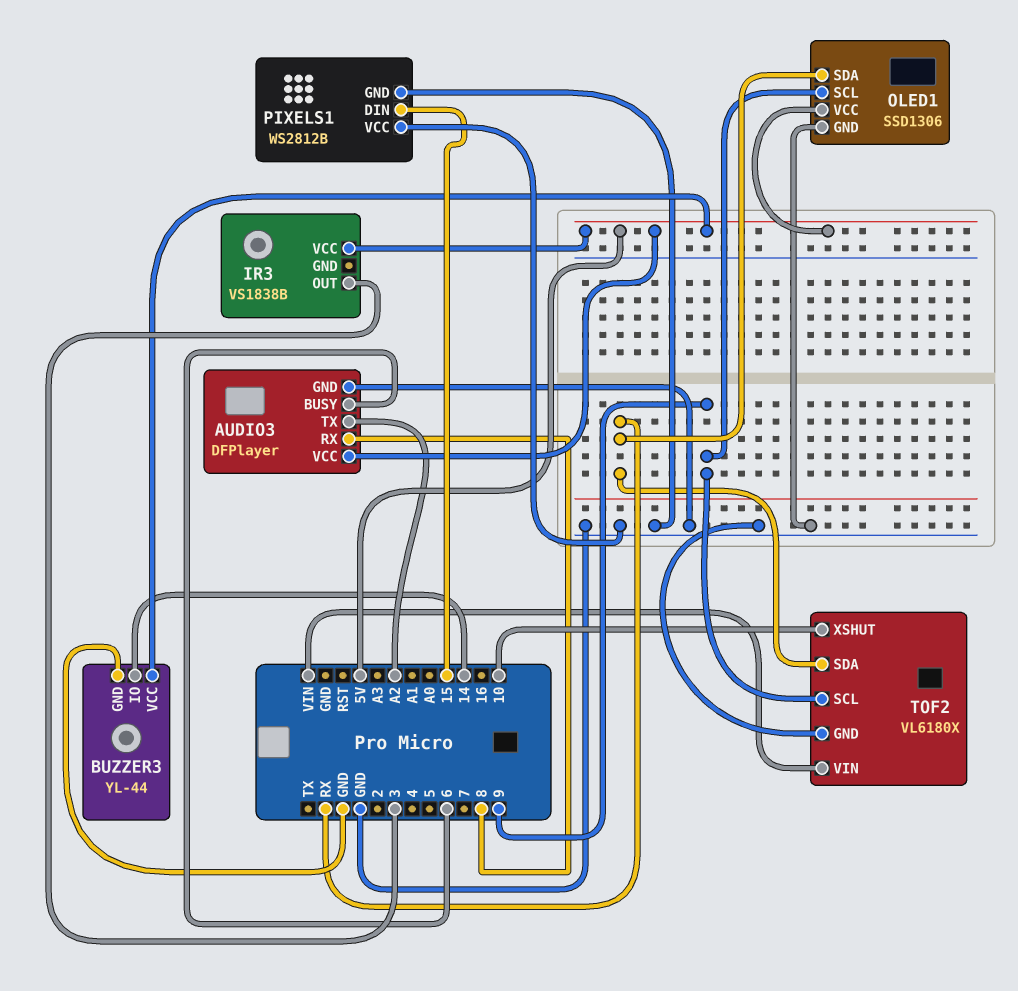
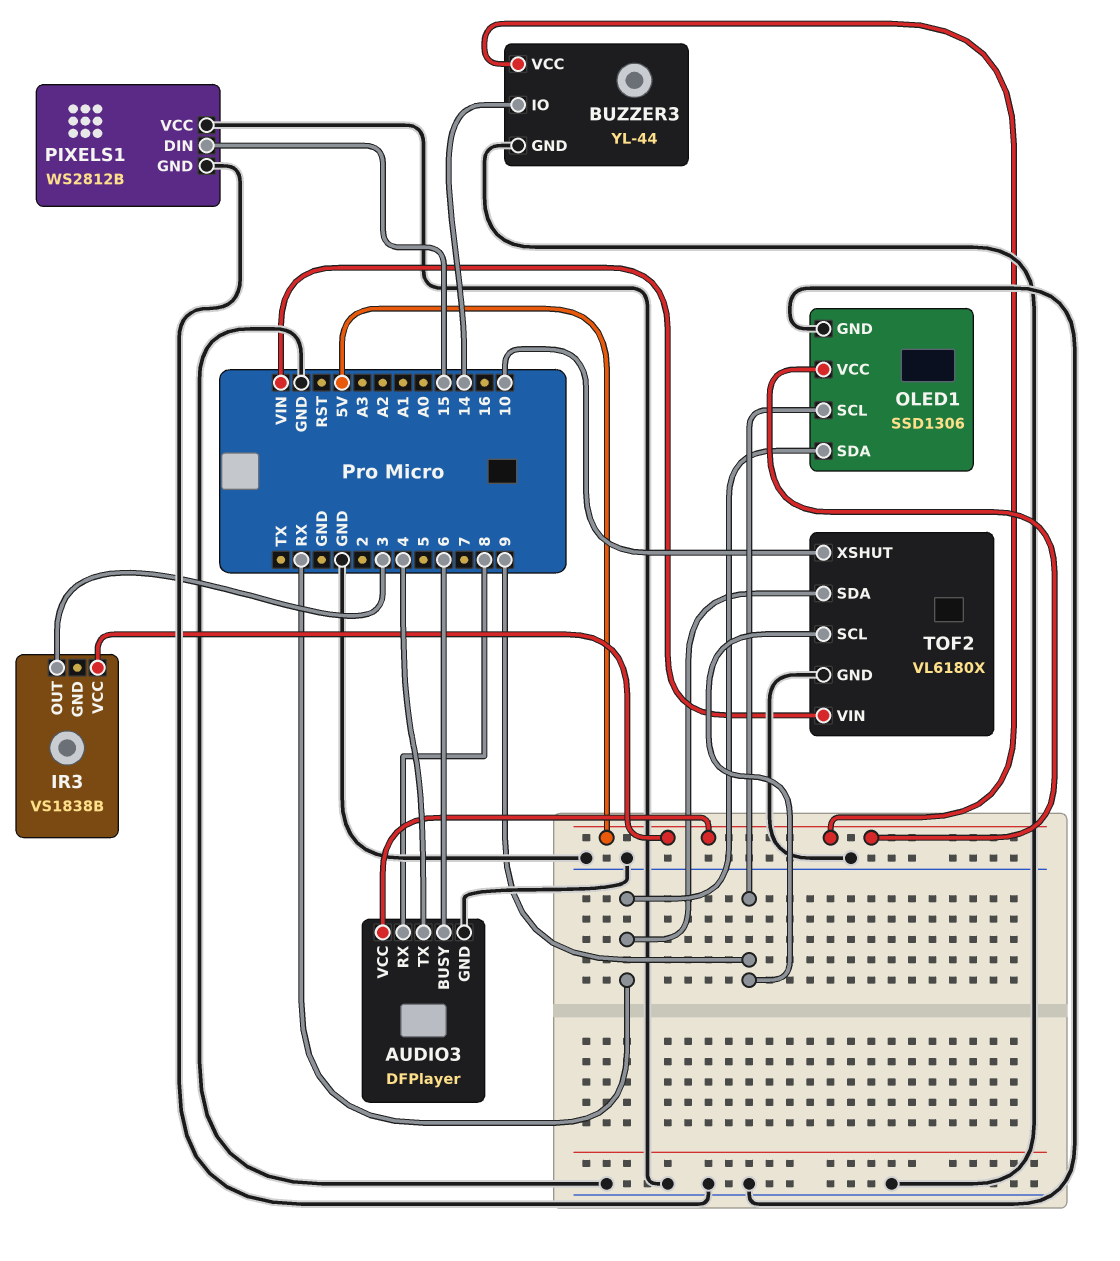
AUDIO3 pin TX: A2 -> 4

